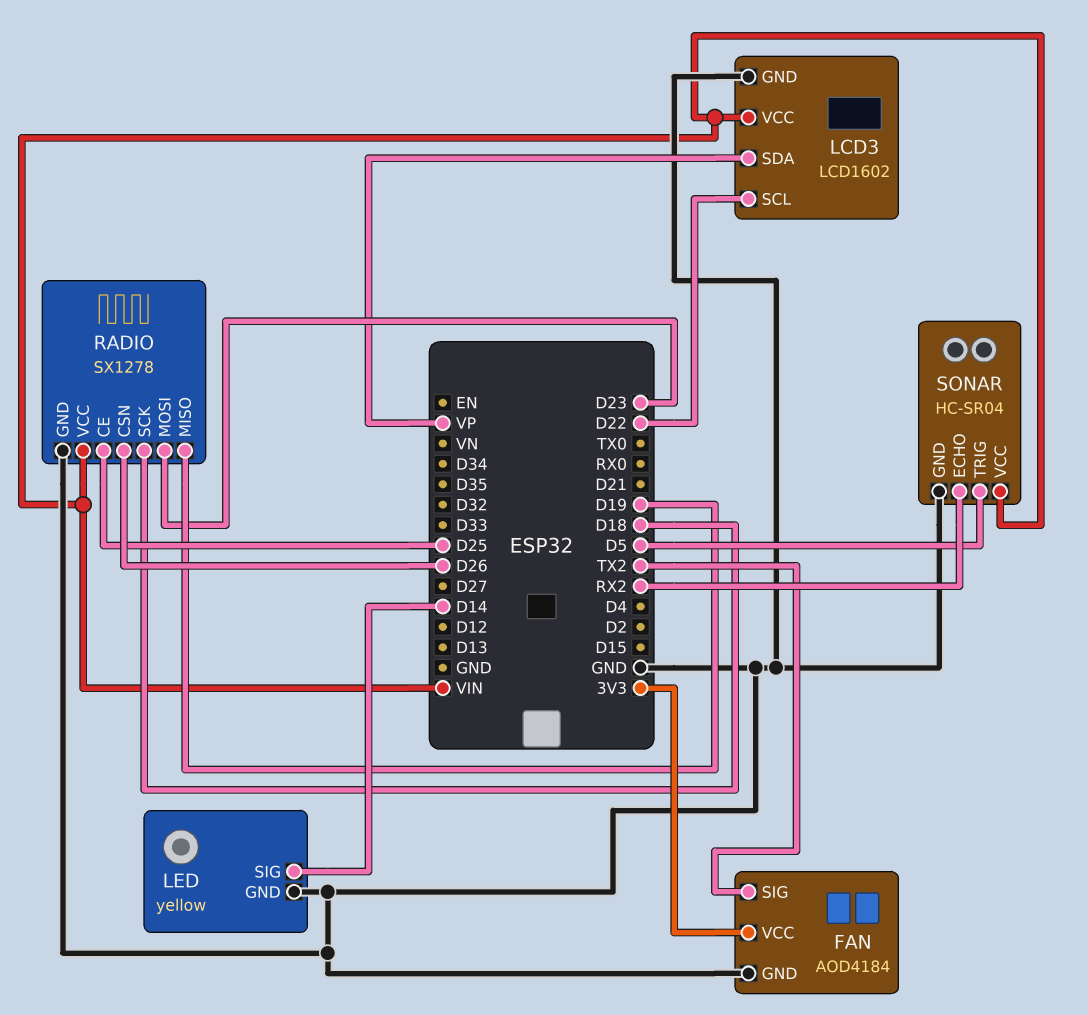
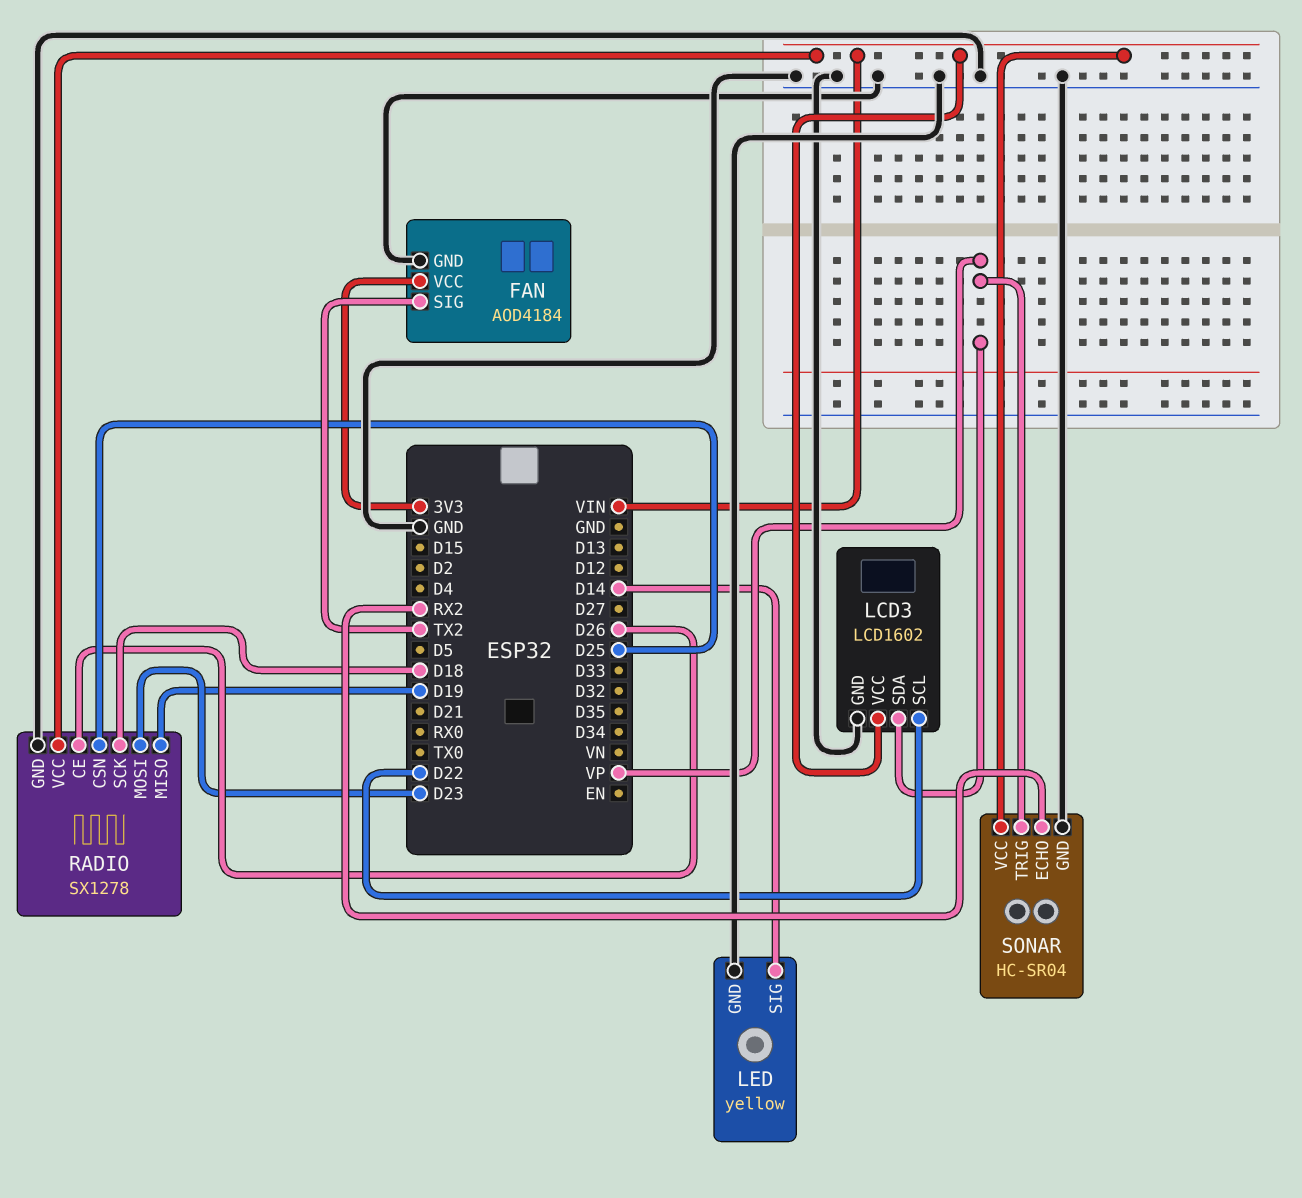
RADIO pin CE: D25 -> D26
RADIO pin CSN: D26 -> D25
SONAR pin TRIG: D5 -> VP

